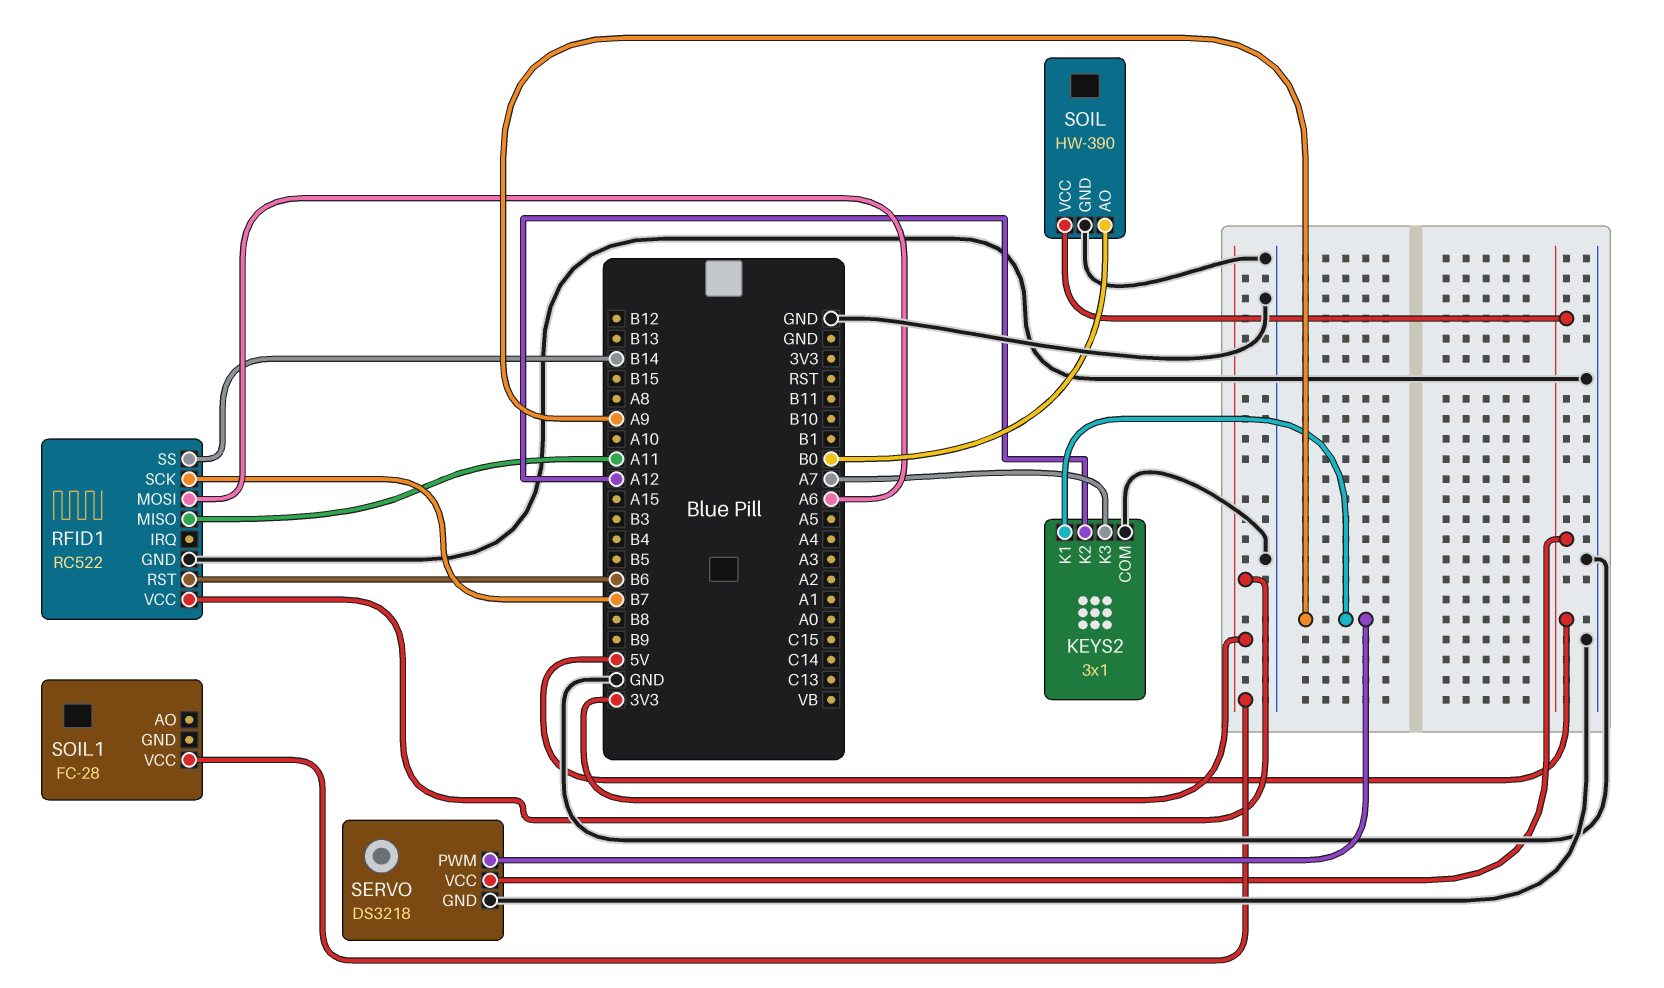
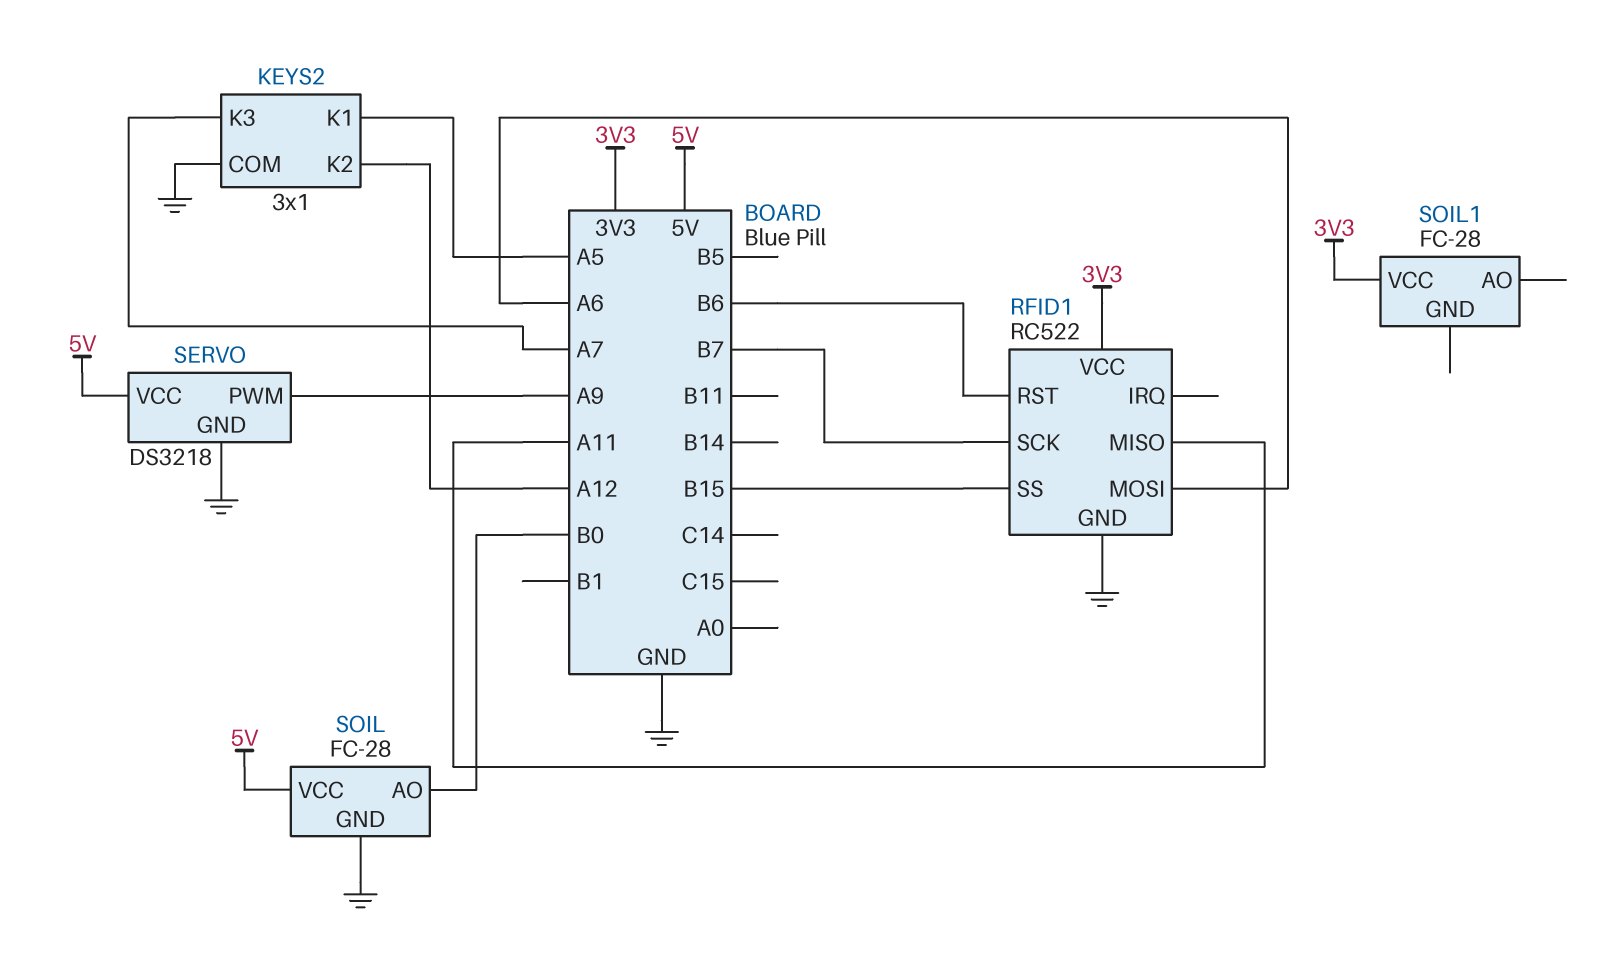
KEYS2 pin K1: A9 -> A5
RFID1 pin SS: B14 -> B15
SOIL: HW-390 -> FC-28

